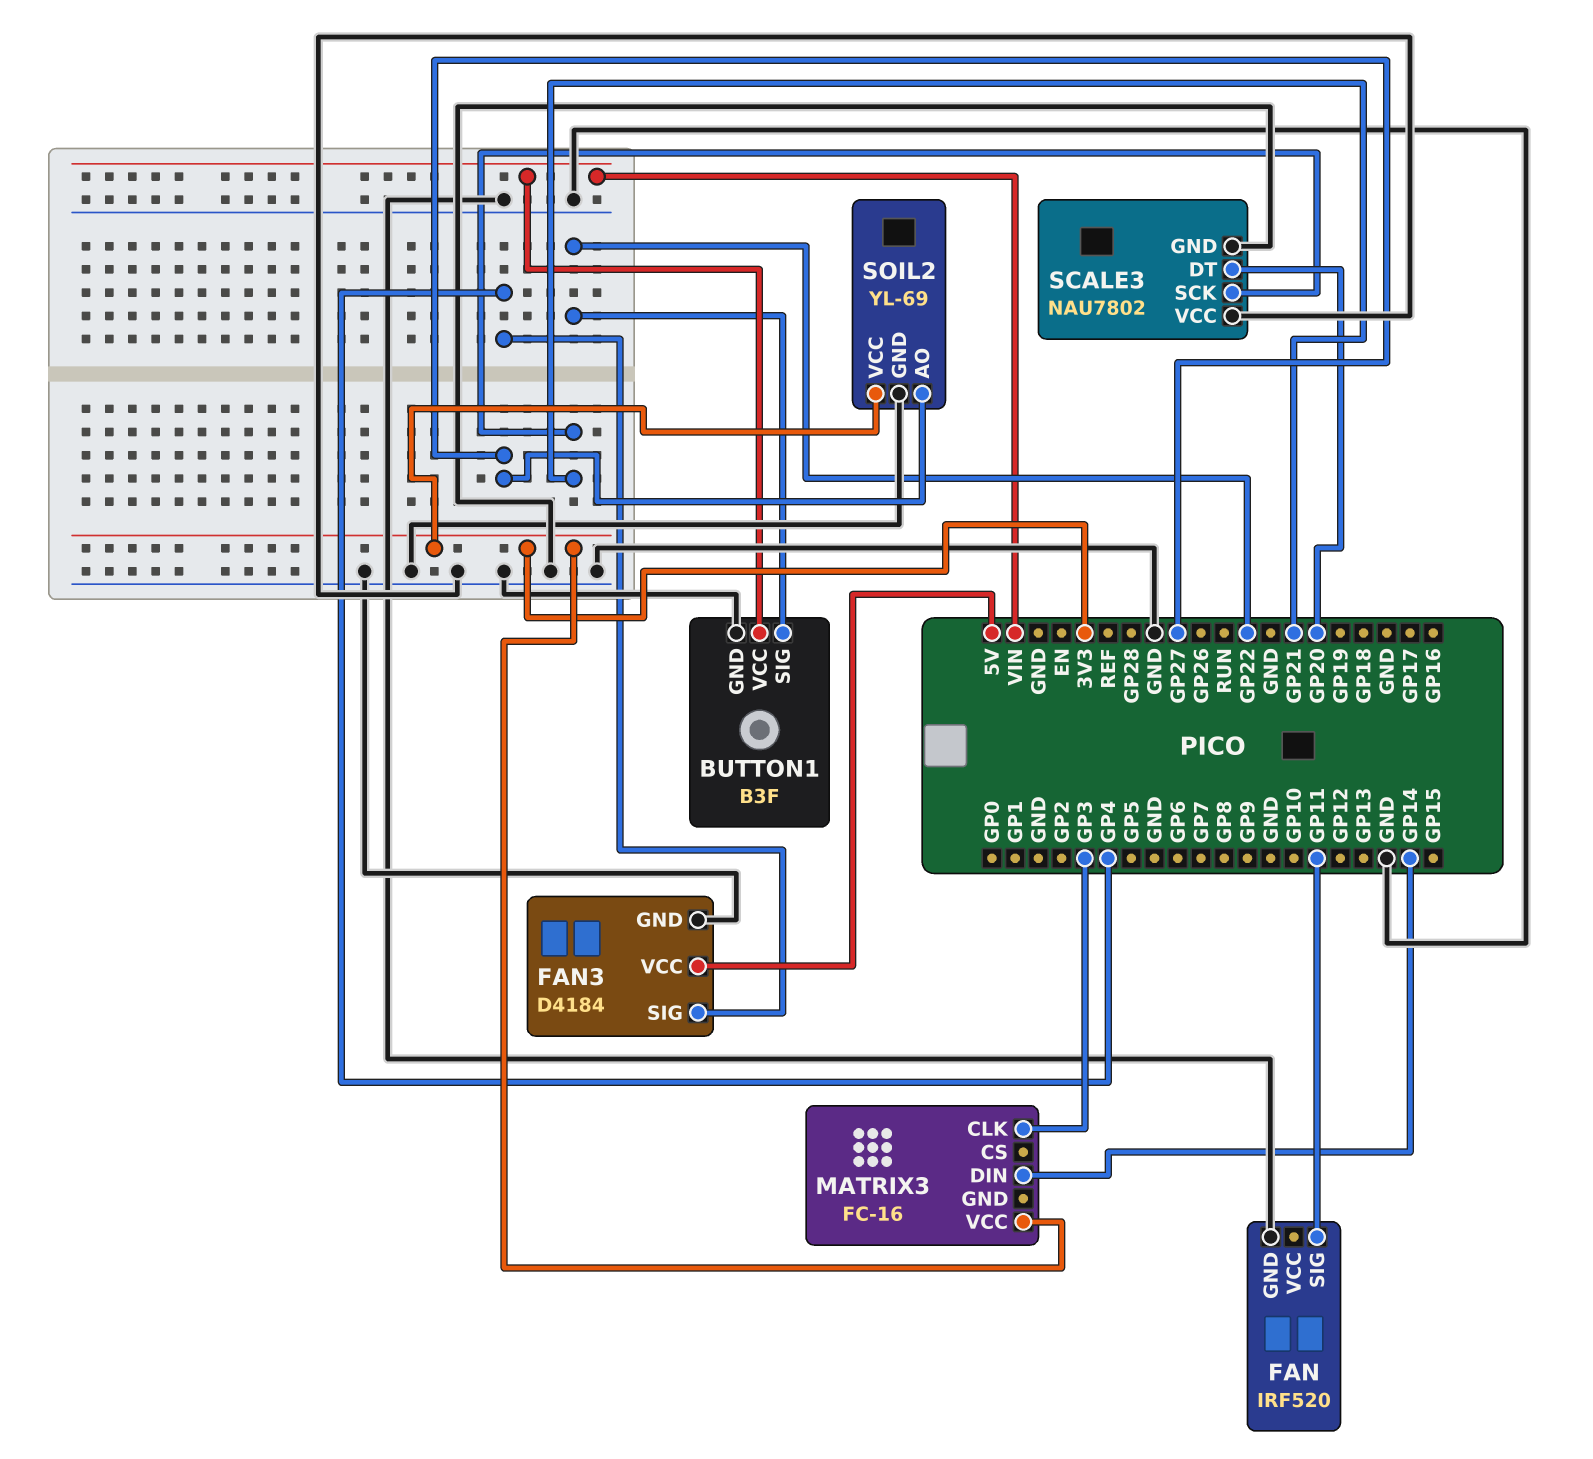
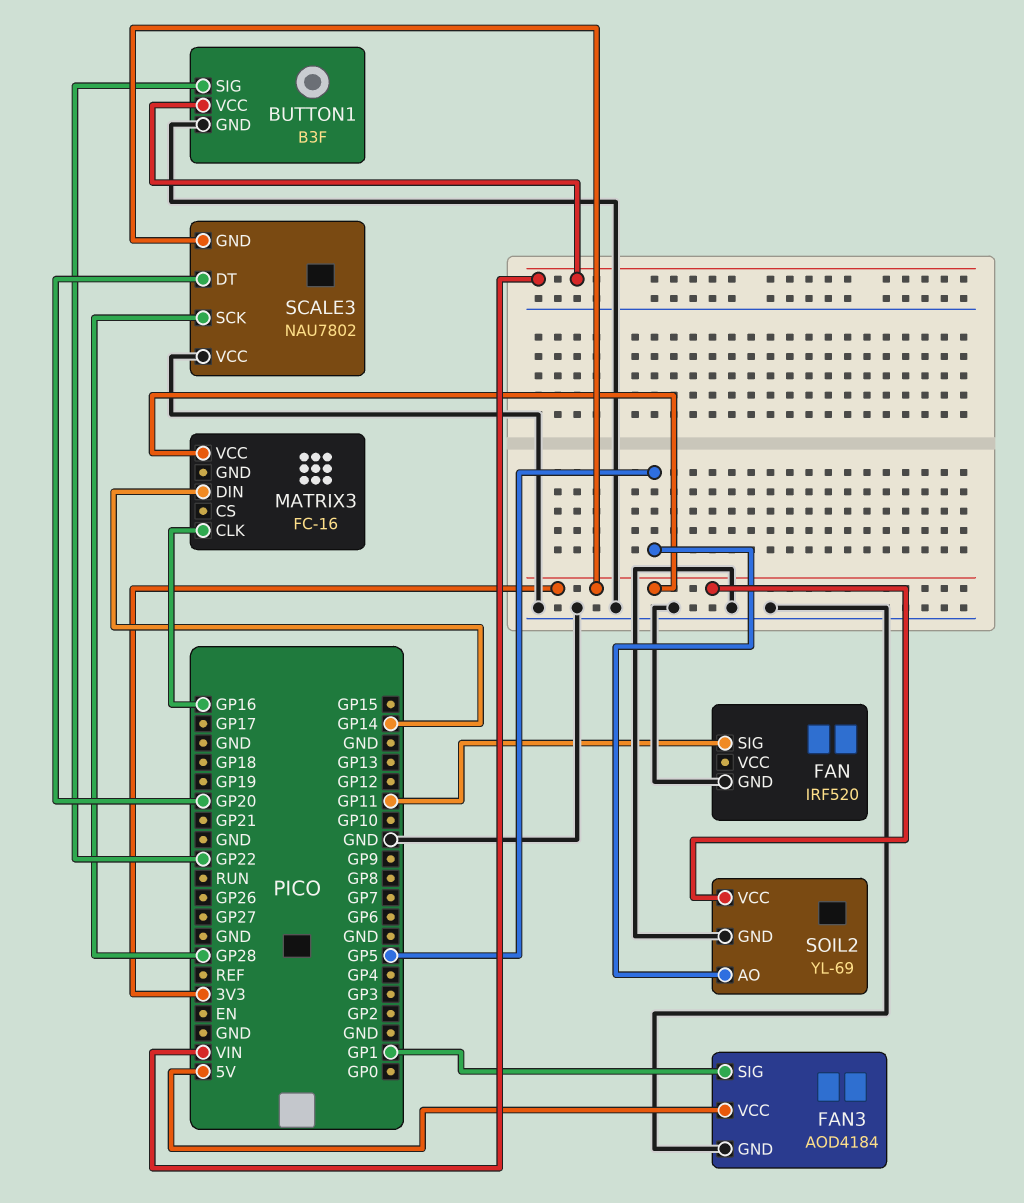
FAN3: D4184 -> AOD4184
FAN3 pin SIG: GP4 -> GP1
MATRIX3 pin CLK: GP3 -> GP16
SCALE3 pin GND: GND -> 3V3
SCALE3 pin SCK: GP21 -> GP28
SOIL2 pin AO: GP27 -> GP5

